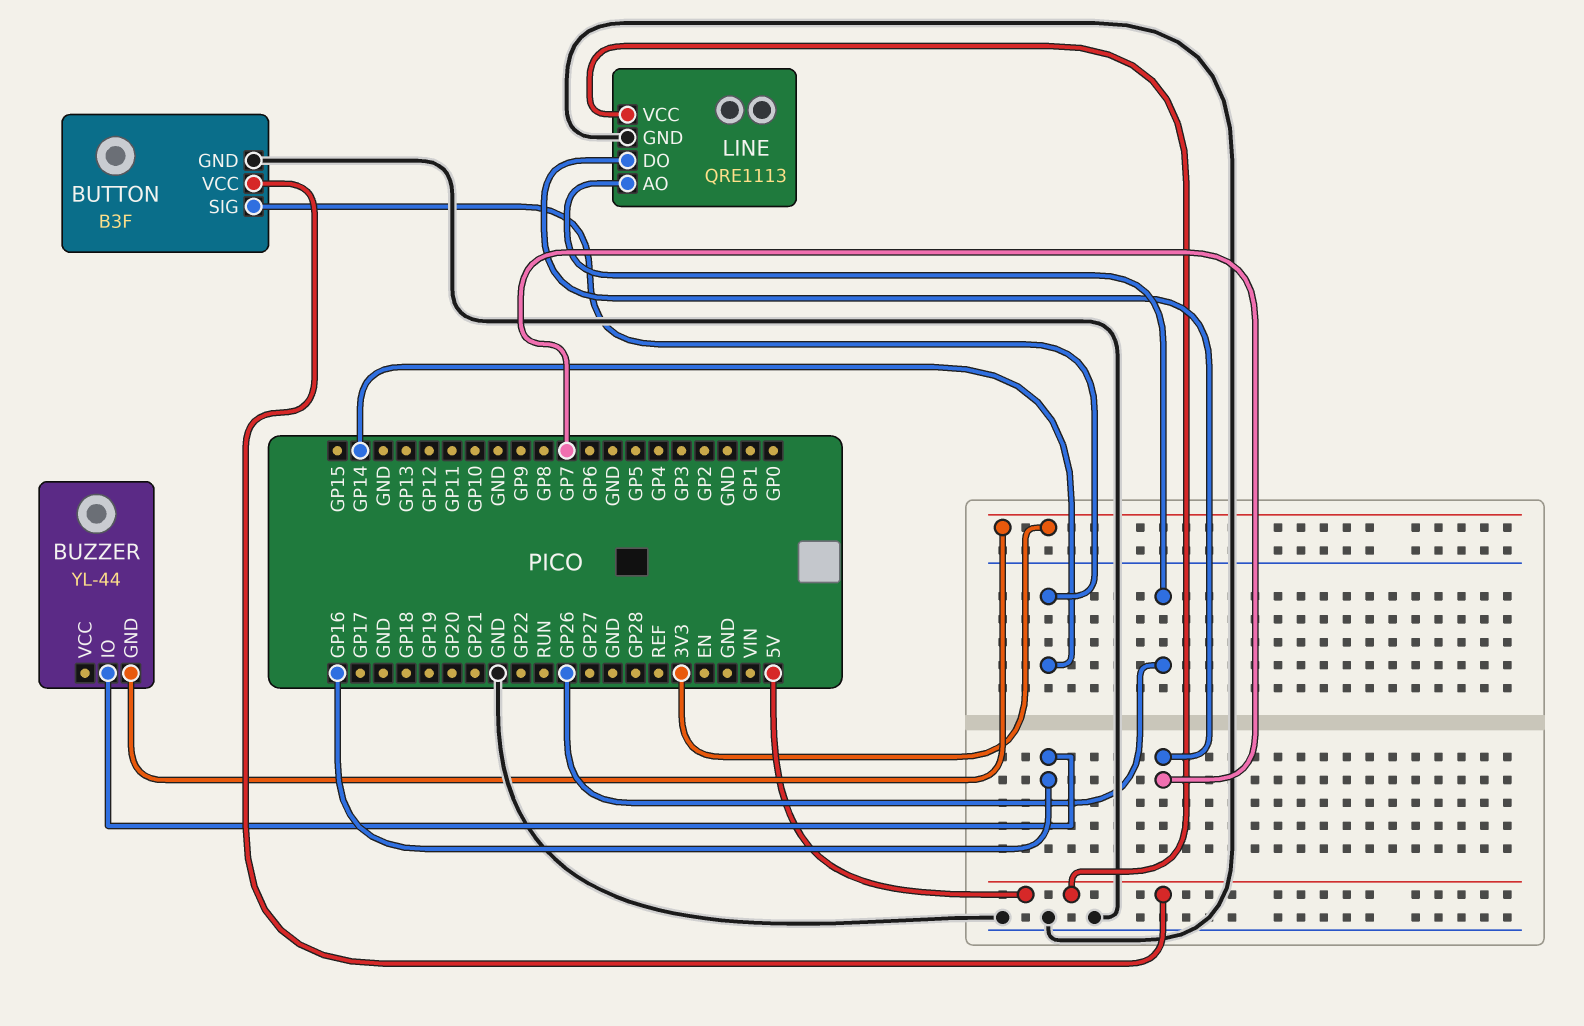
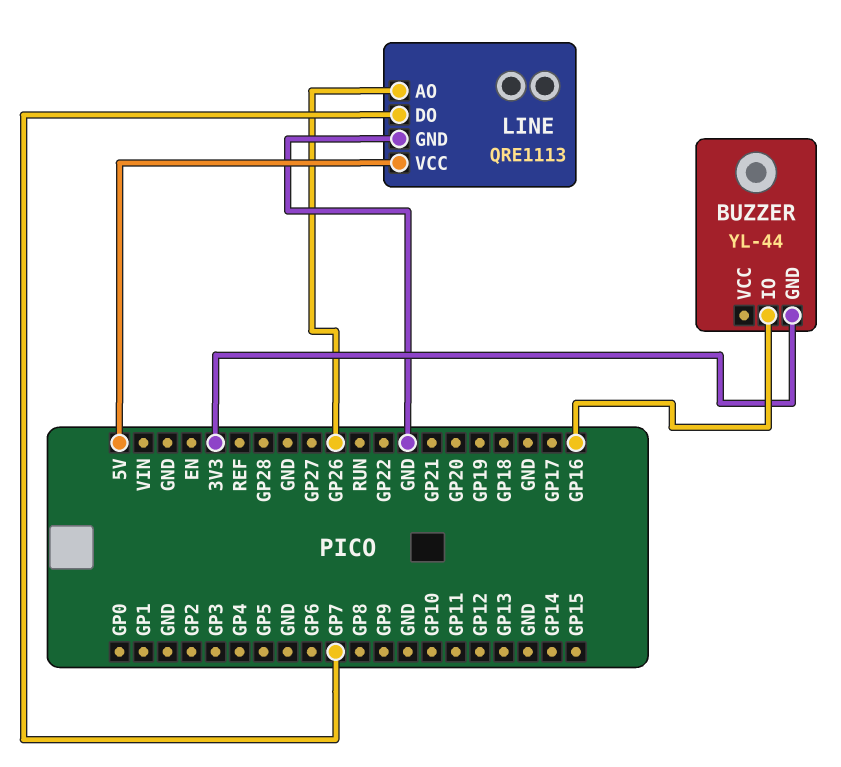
BUTTON: B3F -> none
BUTTON pin GND: GND -> none
BUTTON pin SIG: GP14 -> none
BUTTON pin VCC: 5V -> none

